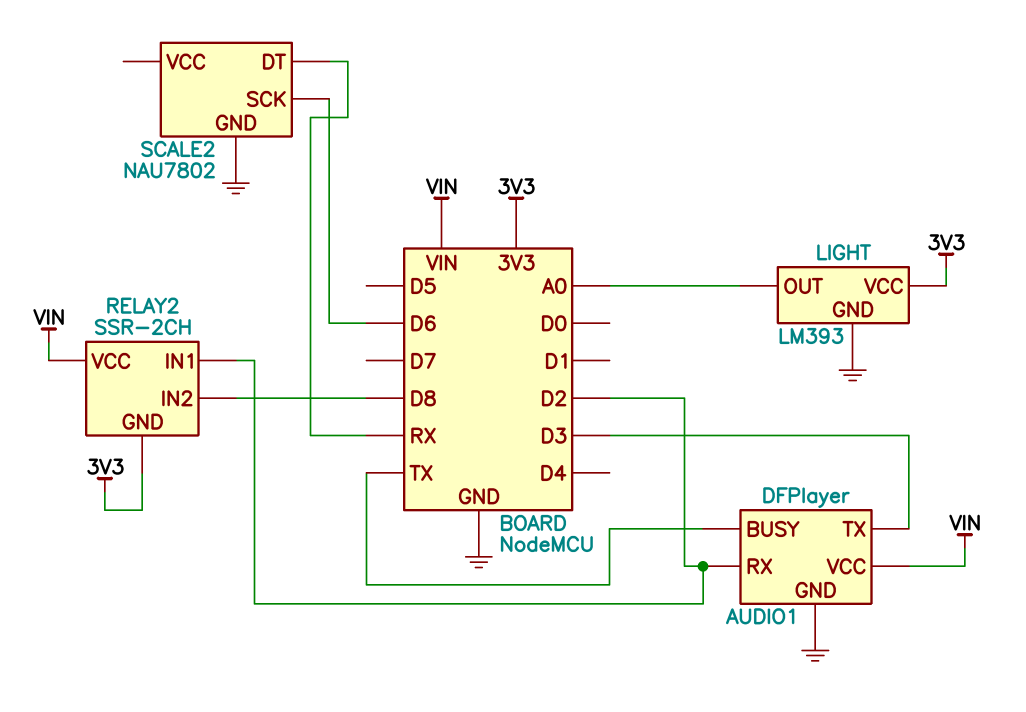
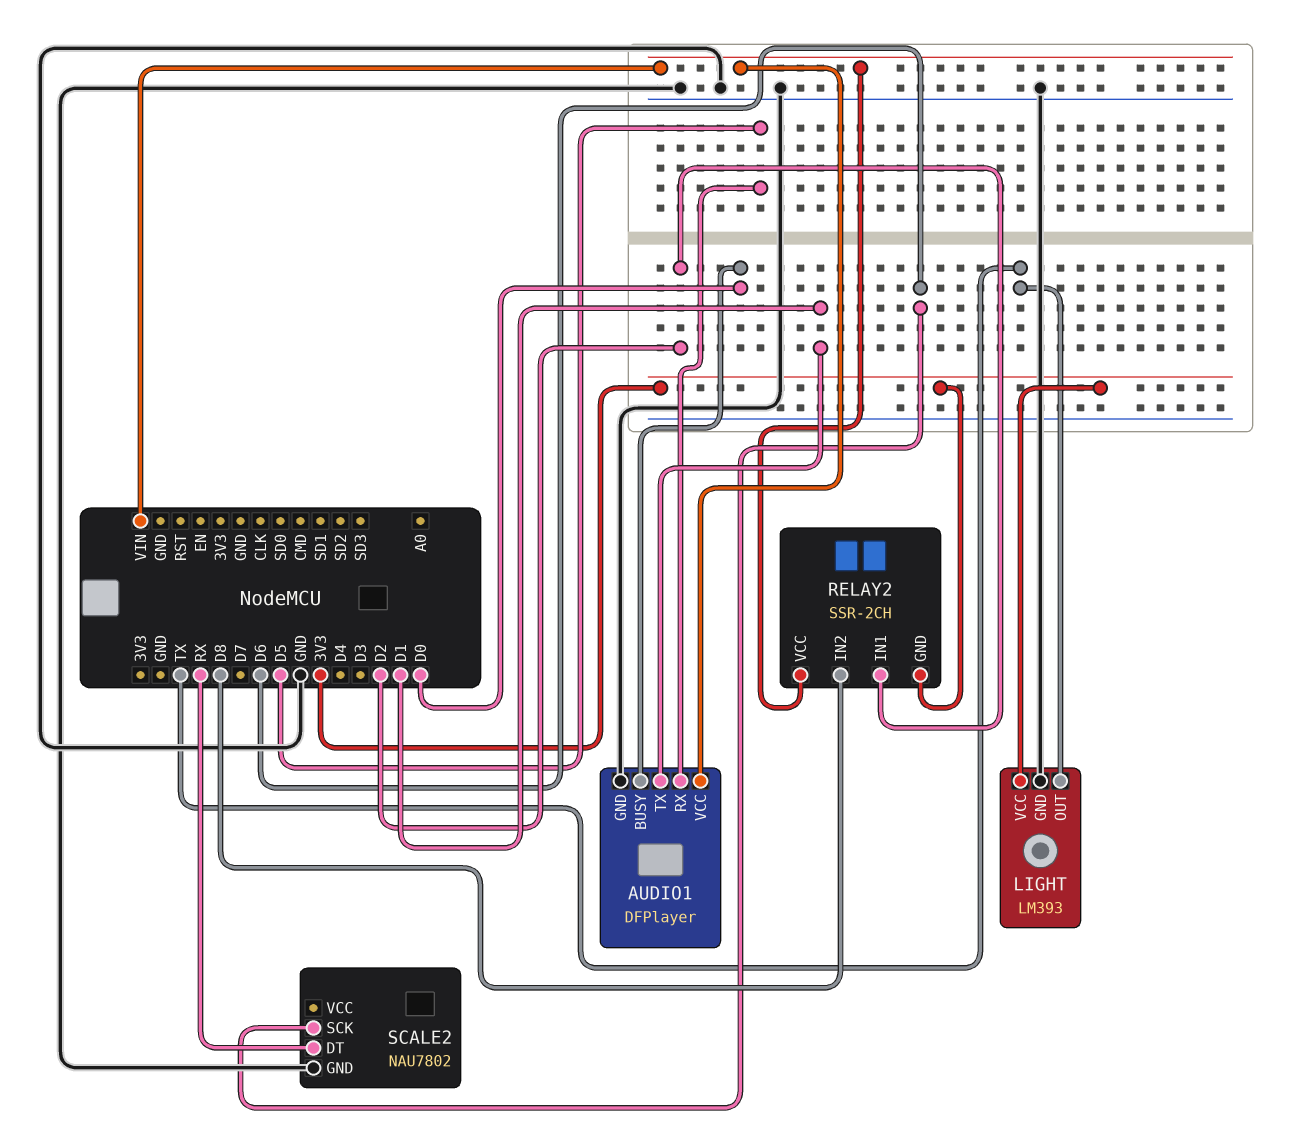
AUDIO1 pin BUSY: TX -> D0
AUDIO1 pin RX: D2 -> D5
AUDIO1 pin TX: D3 -> D1
LIGHT pin OUT: A0 -> TX

